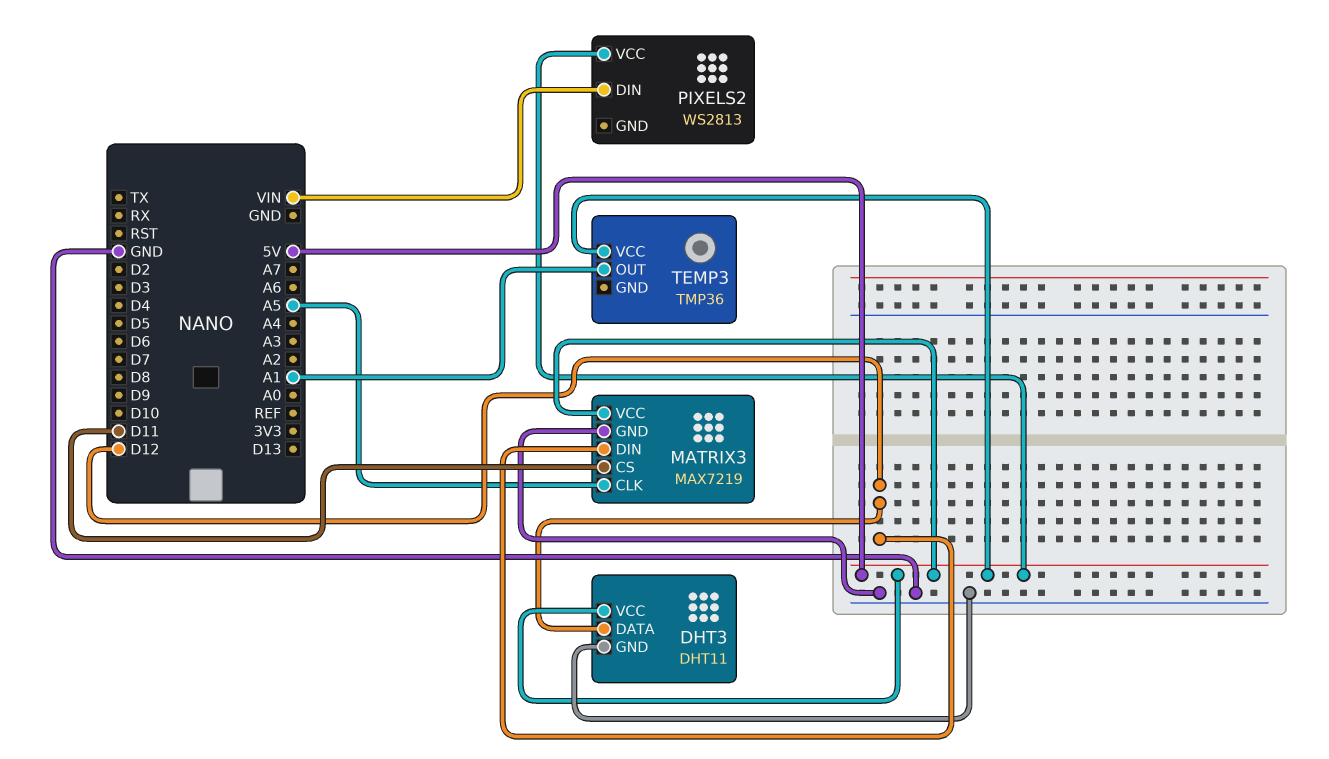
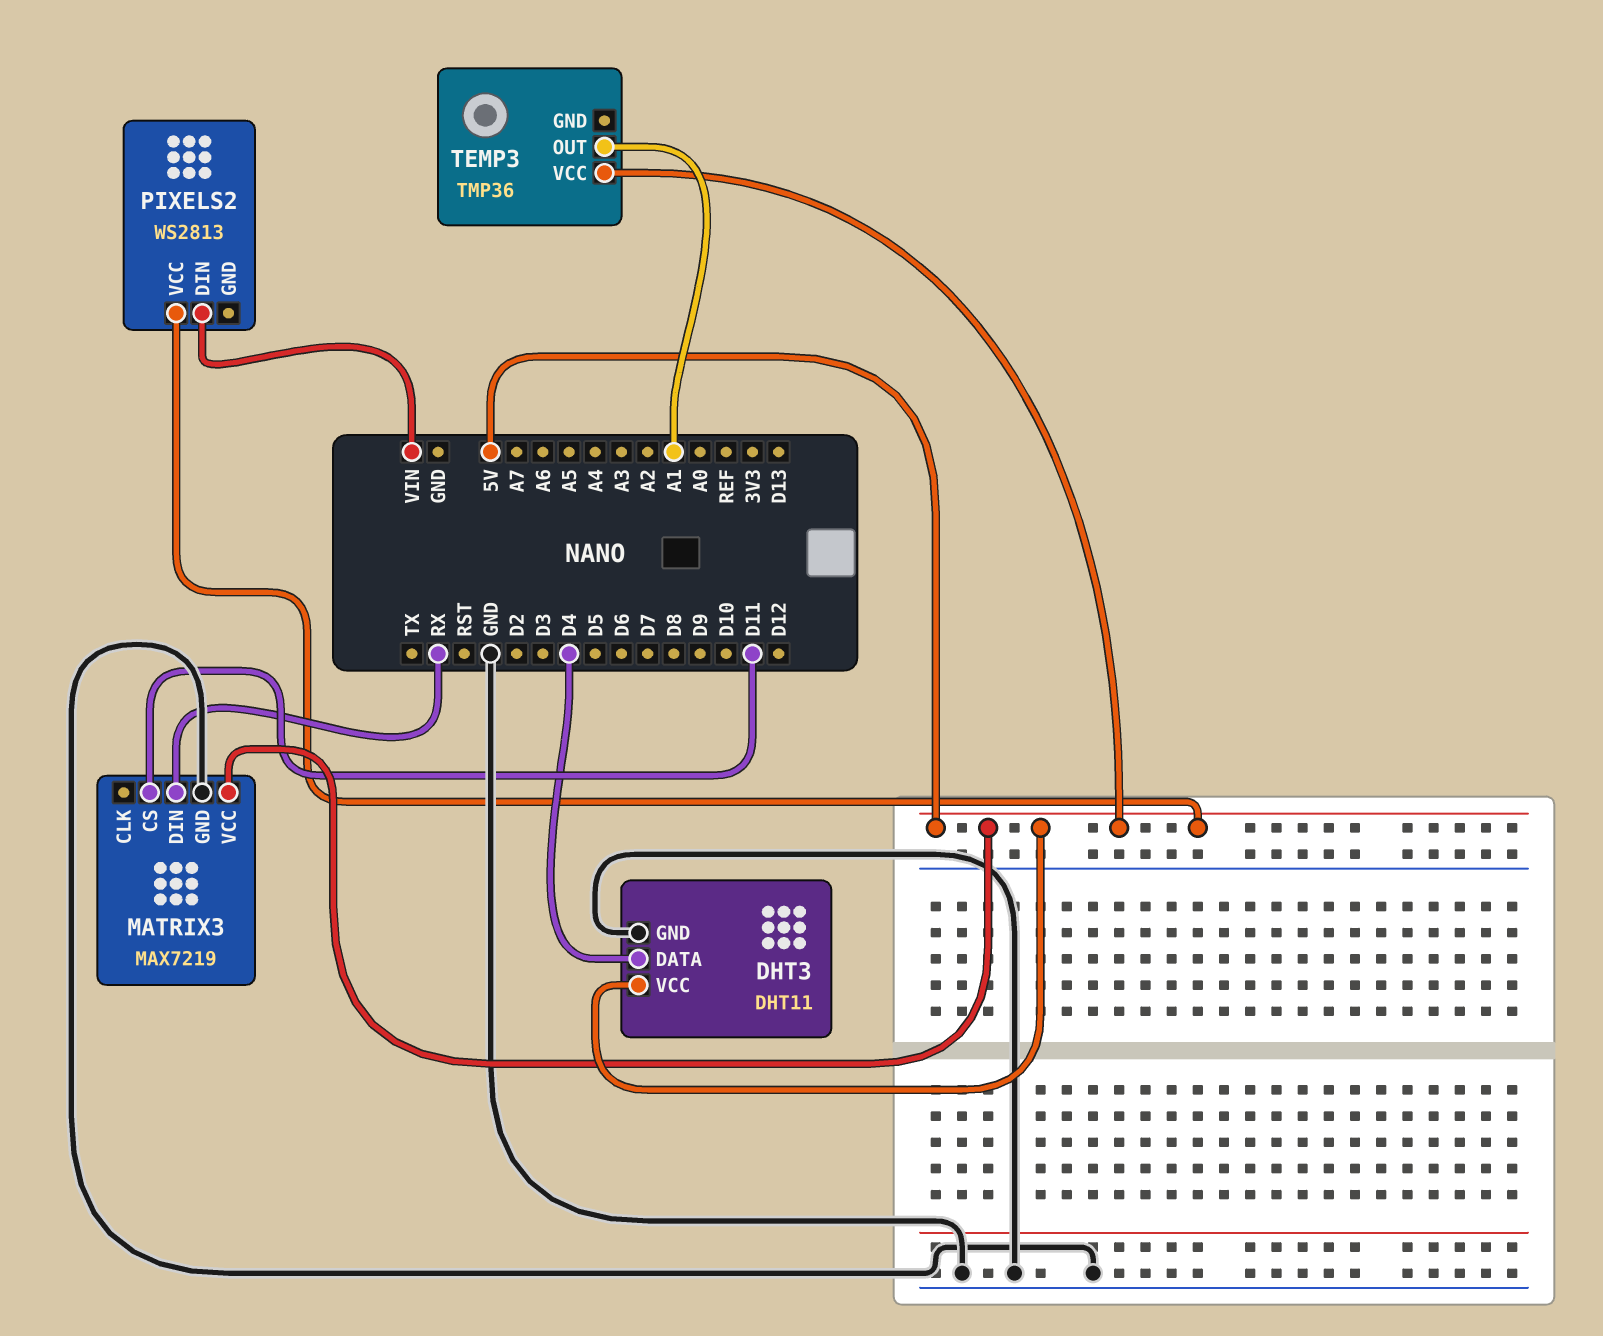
DHT3 pin DATA: D12 -> D4
MATRIX3 pin CLK: A5 -> none
MATRIX3 pin DIN: D12 -> RX

